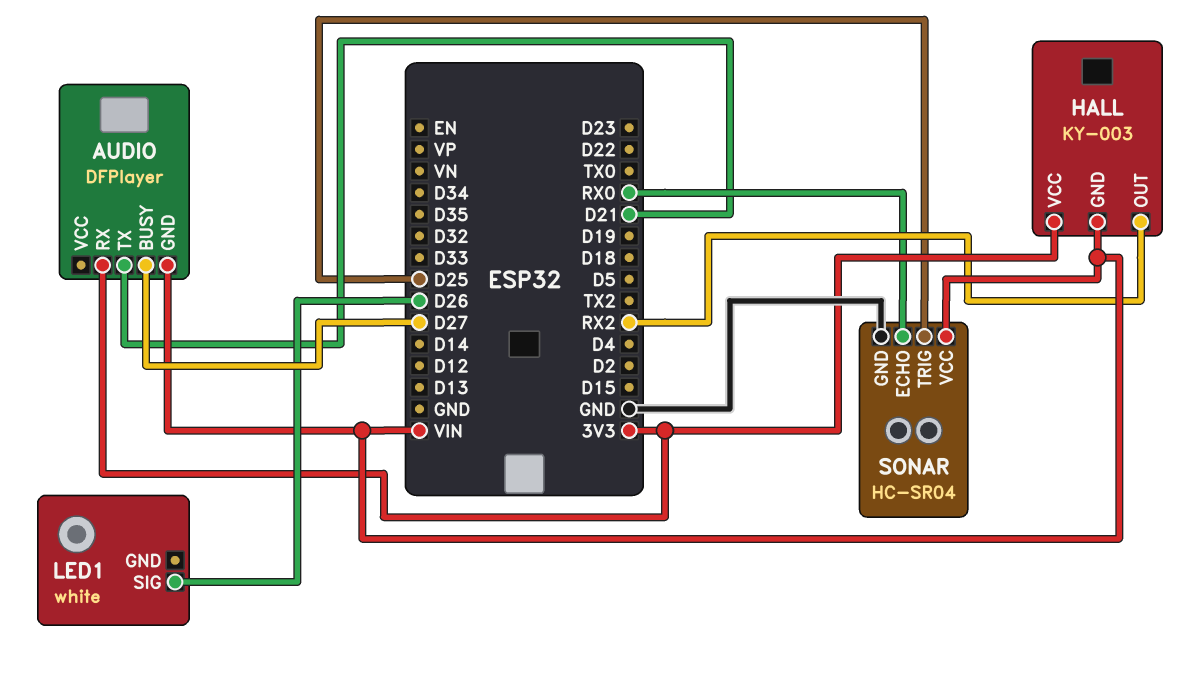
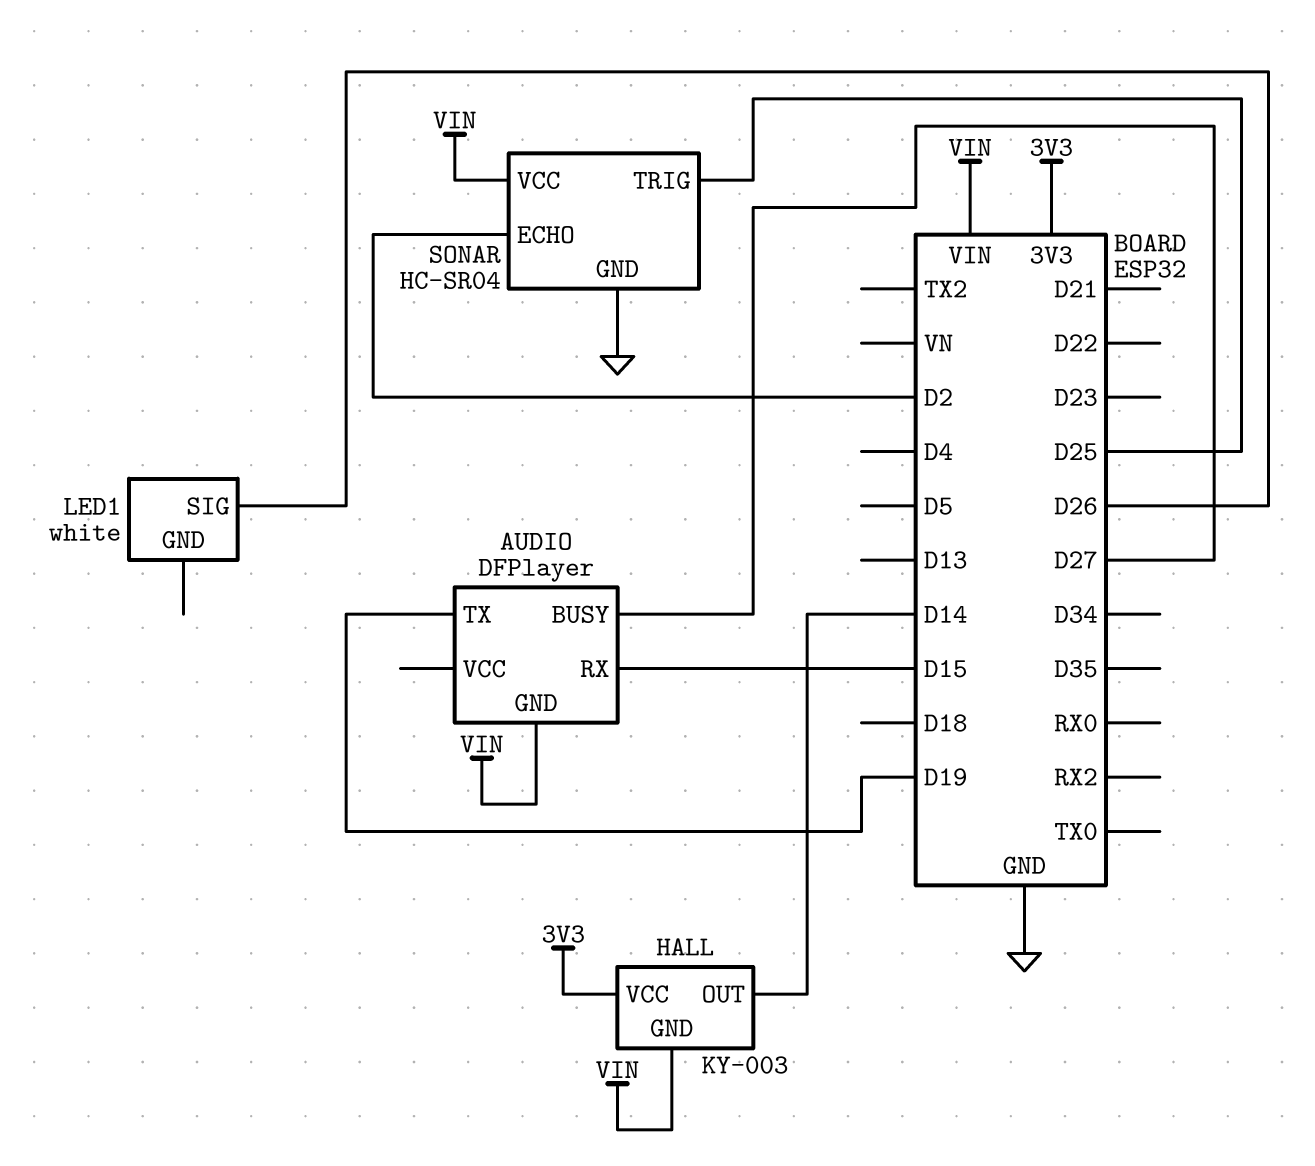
AUDIO pin RX: 3V3 -> D15
AUDIO pin TX: D21 -> D19
HALL pin OUT: RX2 -> D14
SONAR pin ECHO: RX0 -> D2

